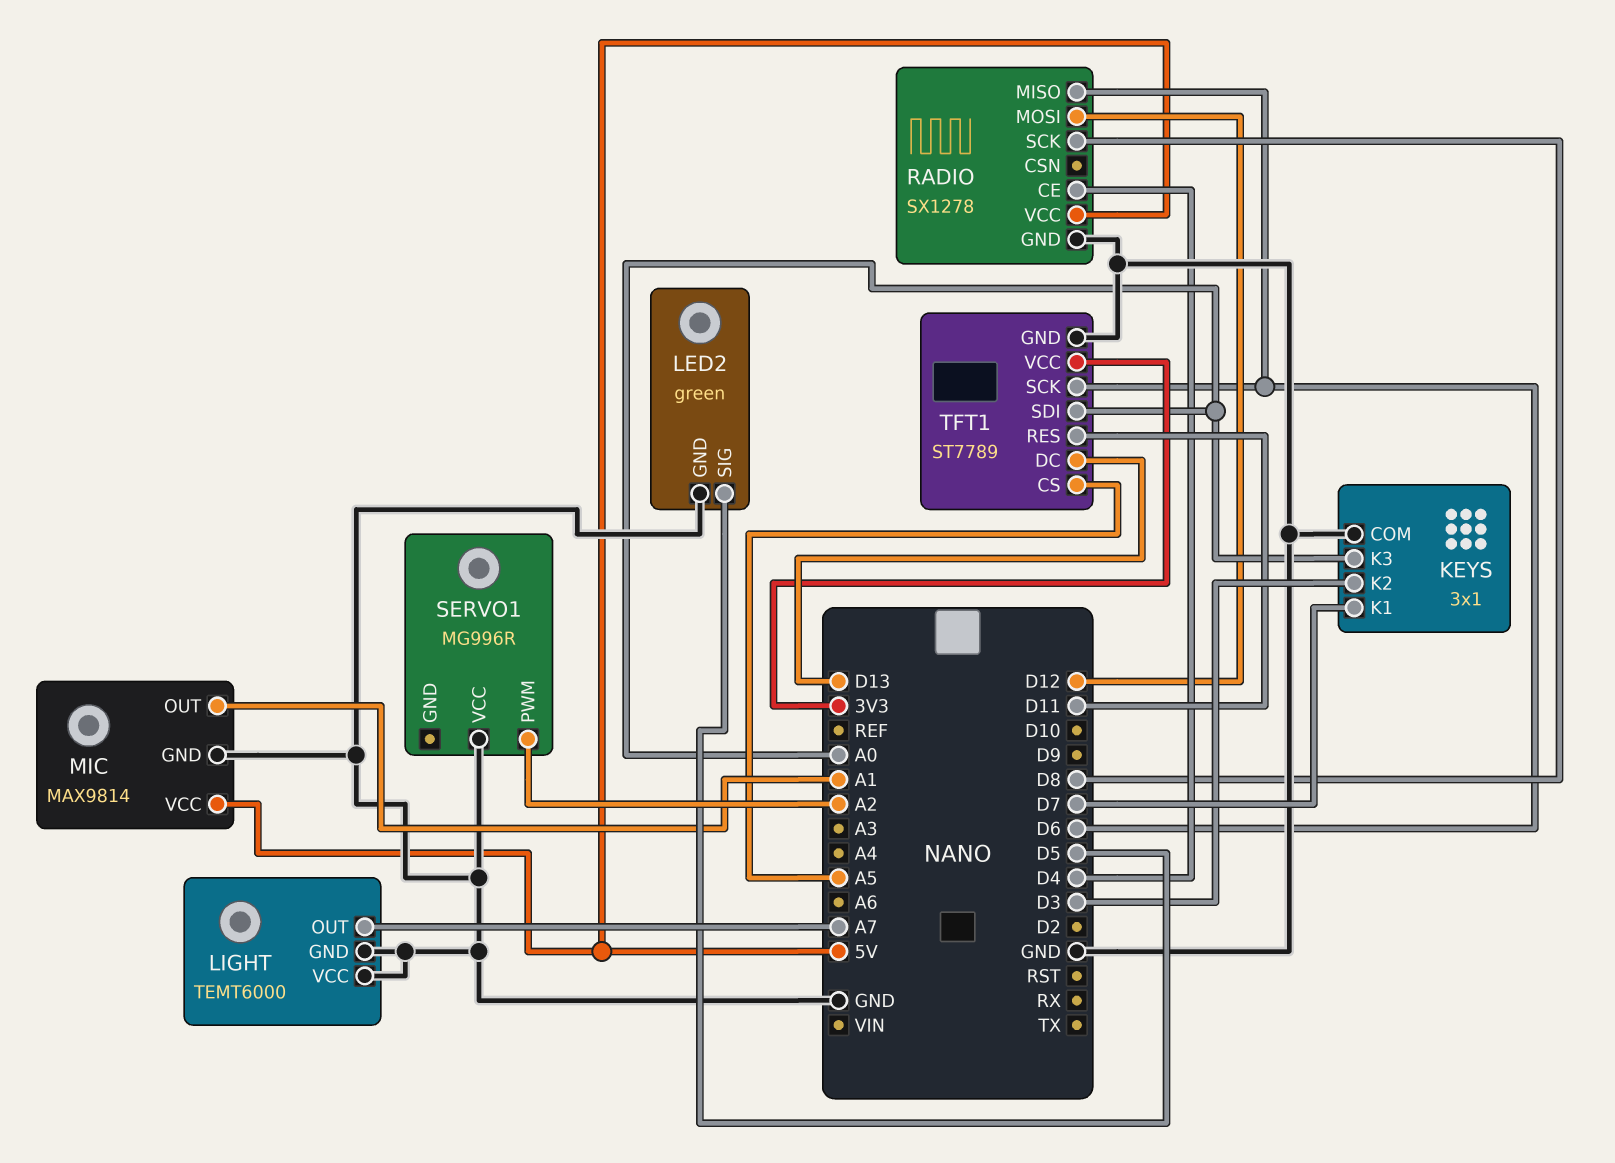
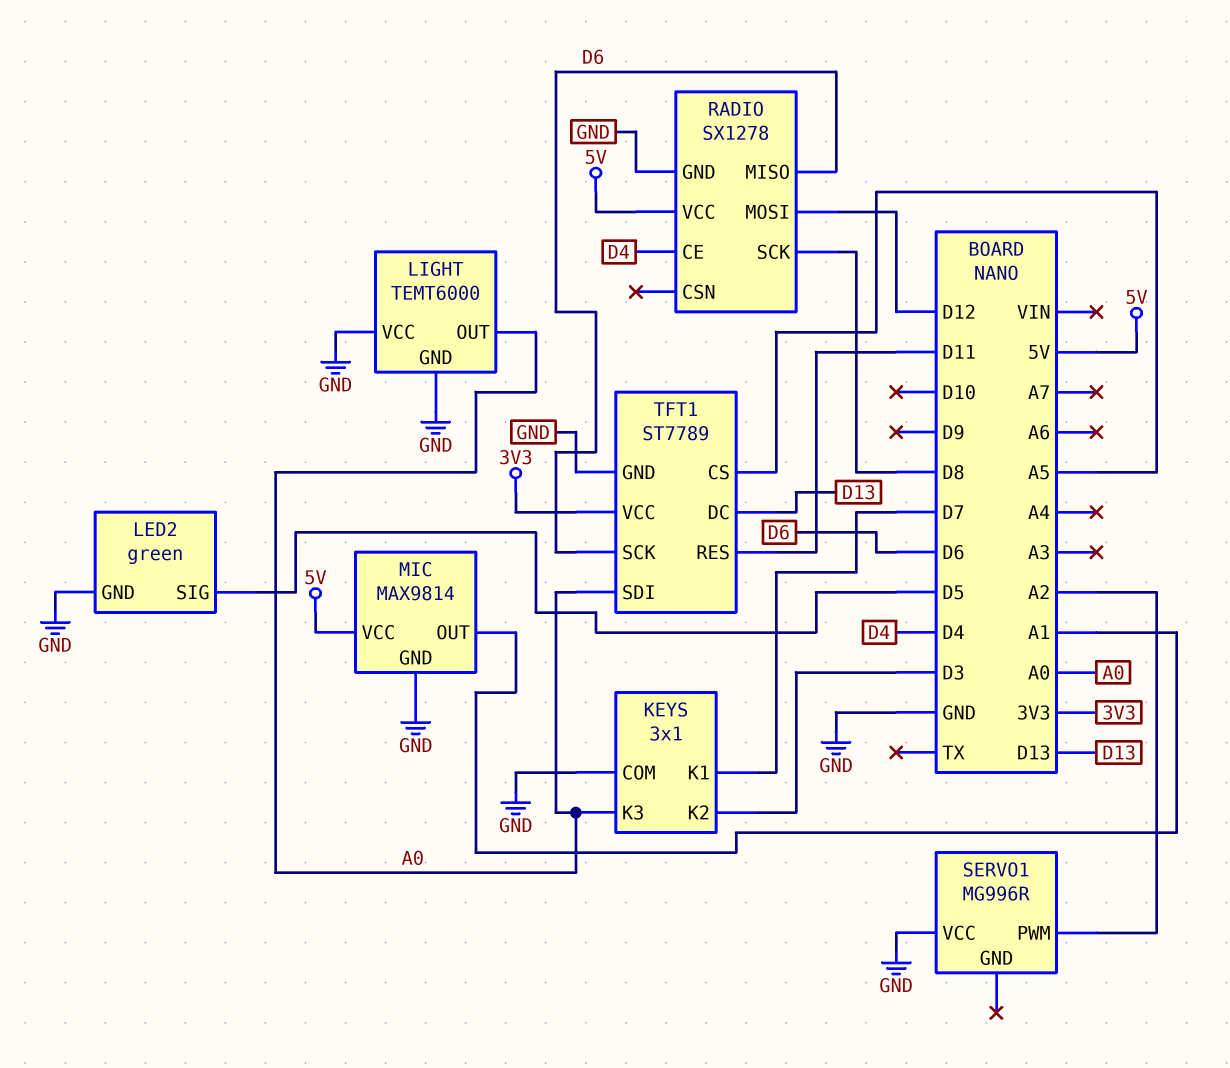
LIGHT pin OUT: A7 -> A0

